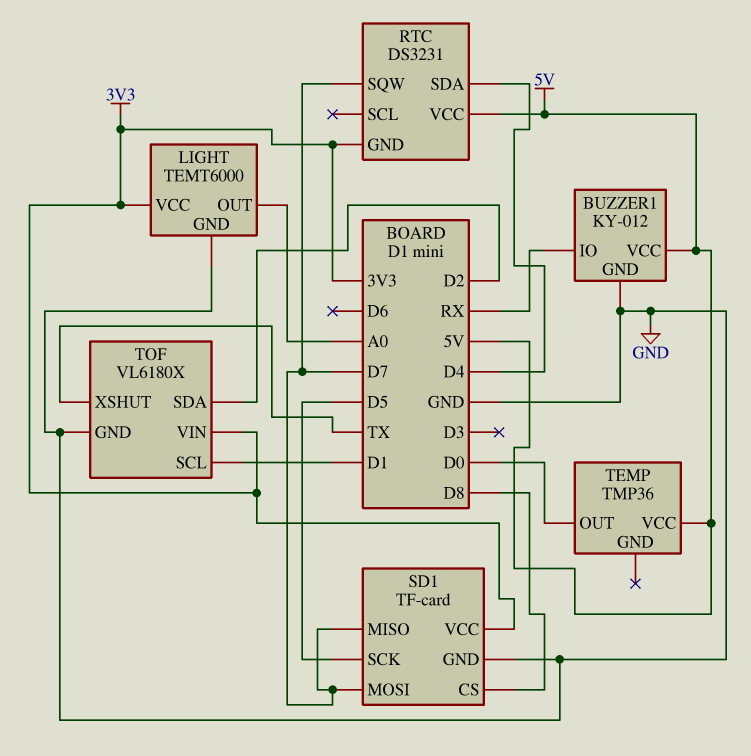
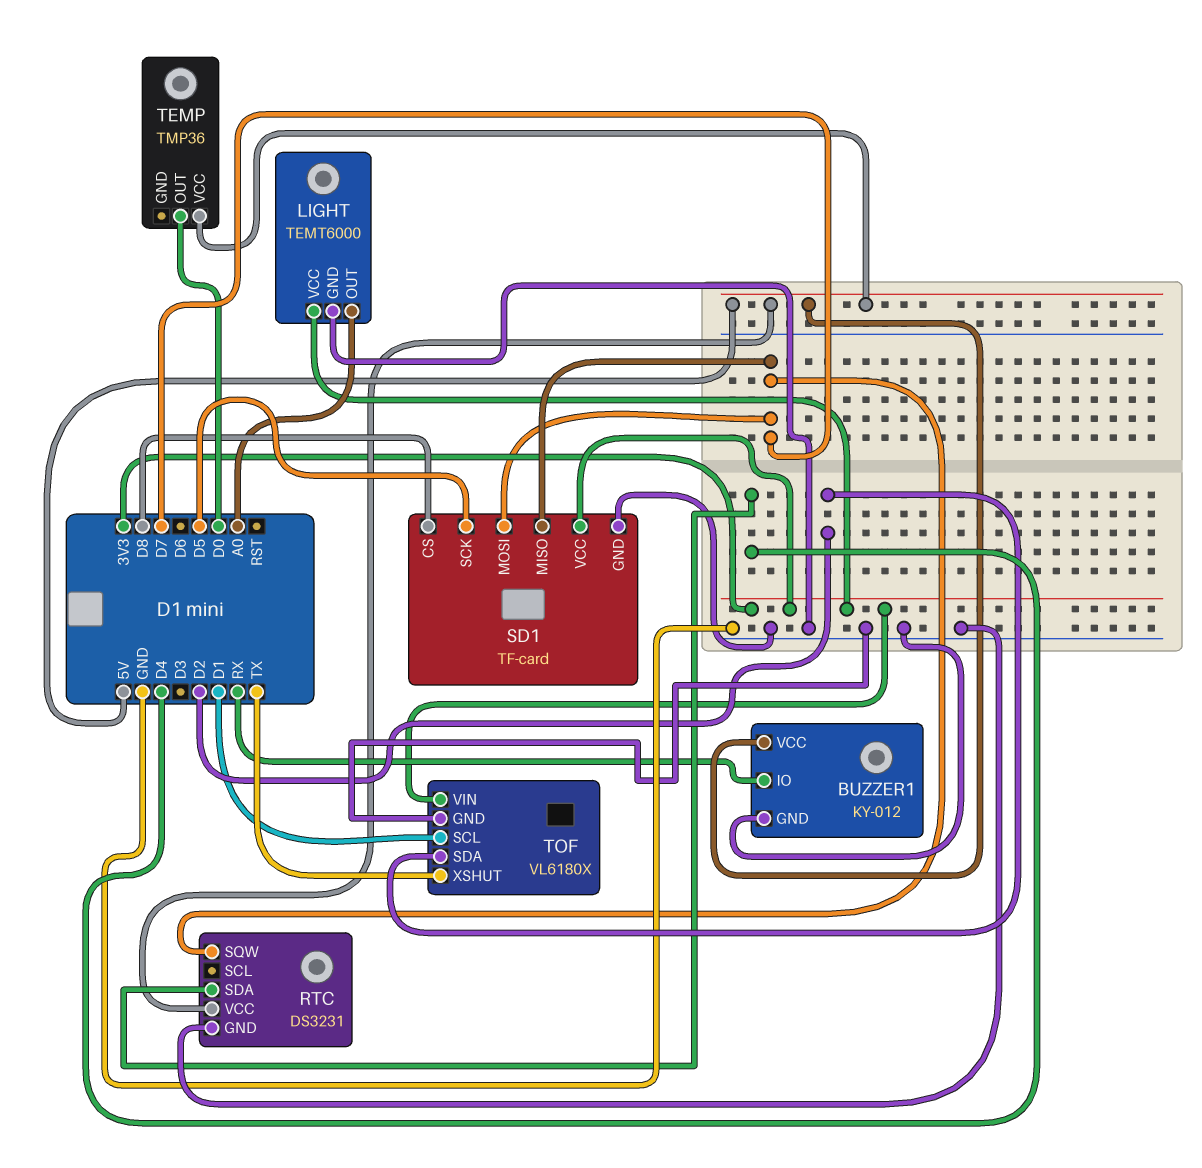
RTC pin GND: 3V3 -> GND

